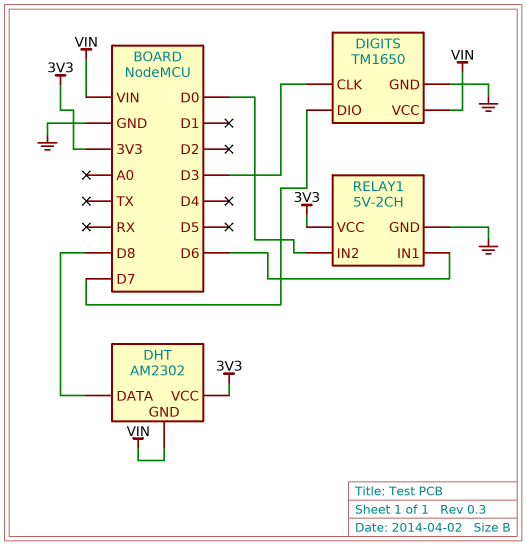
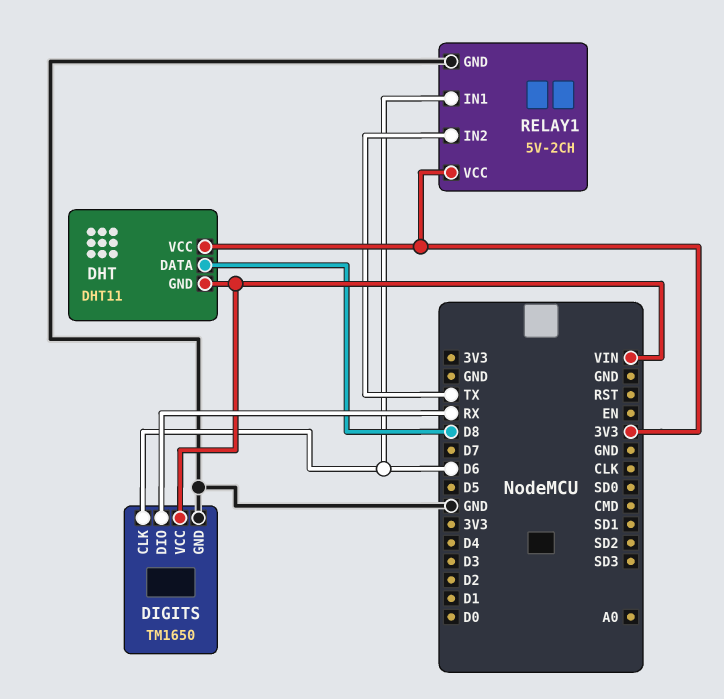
DHT: AM2302 -> DHT11
DIGITS pin CLK: D3 -> D6
DIGITS pin DIO: D7 -> RX
RELAY1 pin IN2: D0 -> TX

